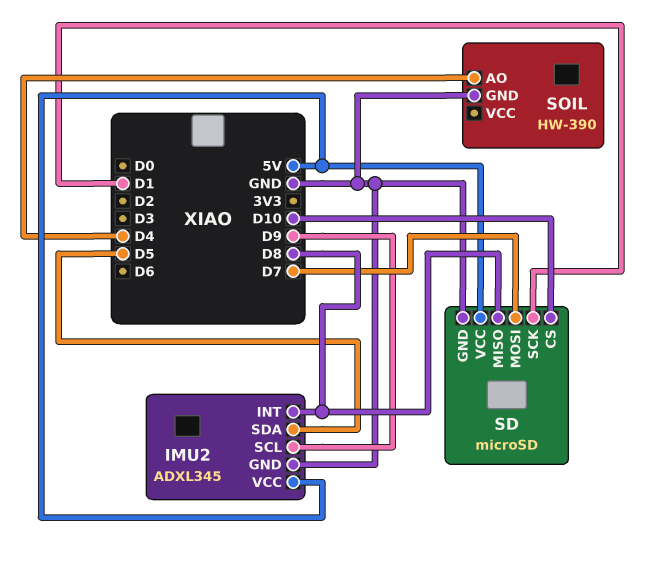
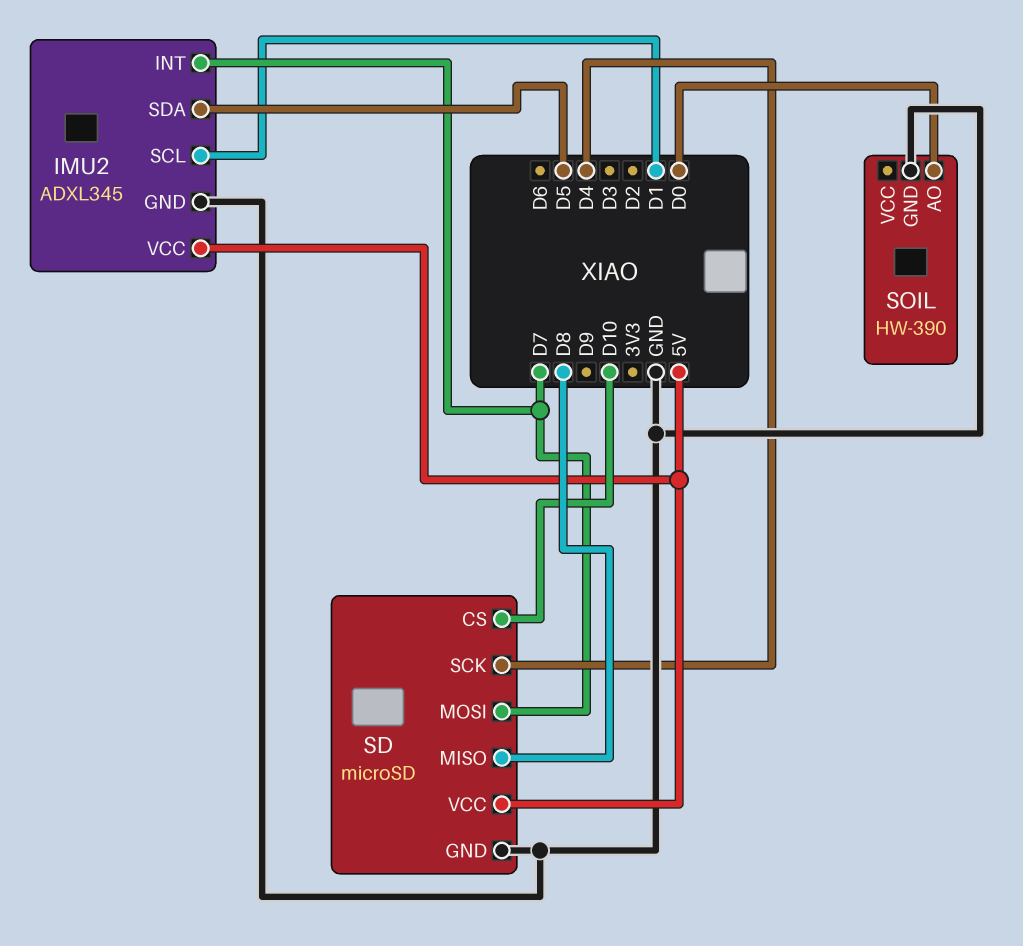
IMU2 pin INT: D8 -> D7
IMU2 pin SCL: D9 -> D1
SD pin SCK: D1 -> D4
SOIL pin AO: D4 -> D0

